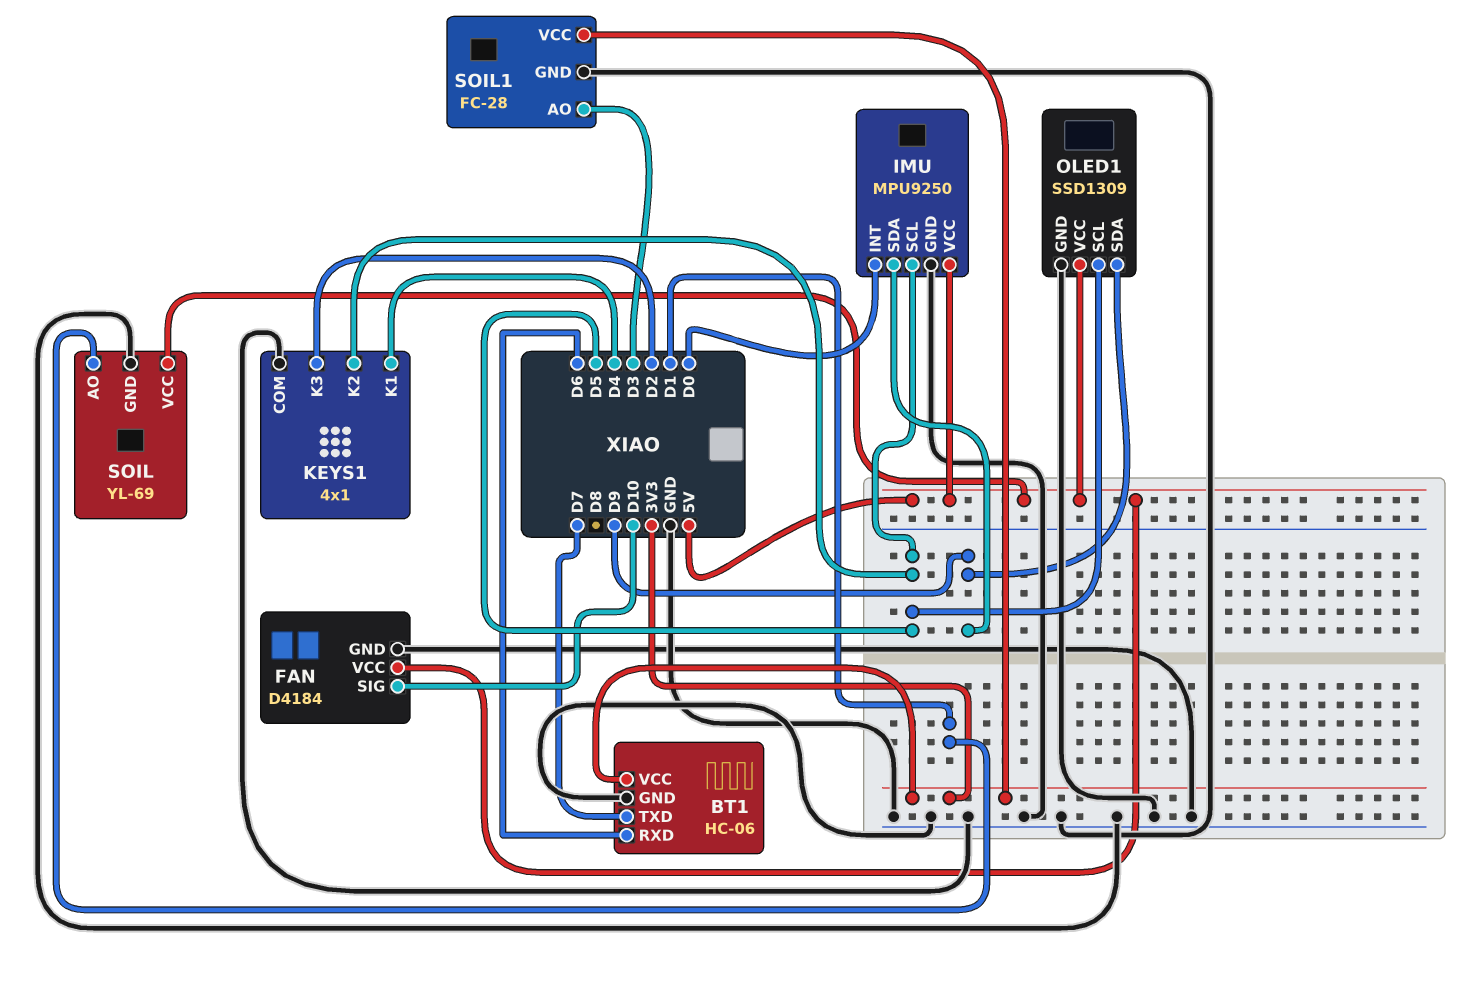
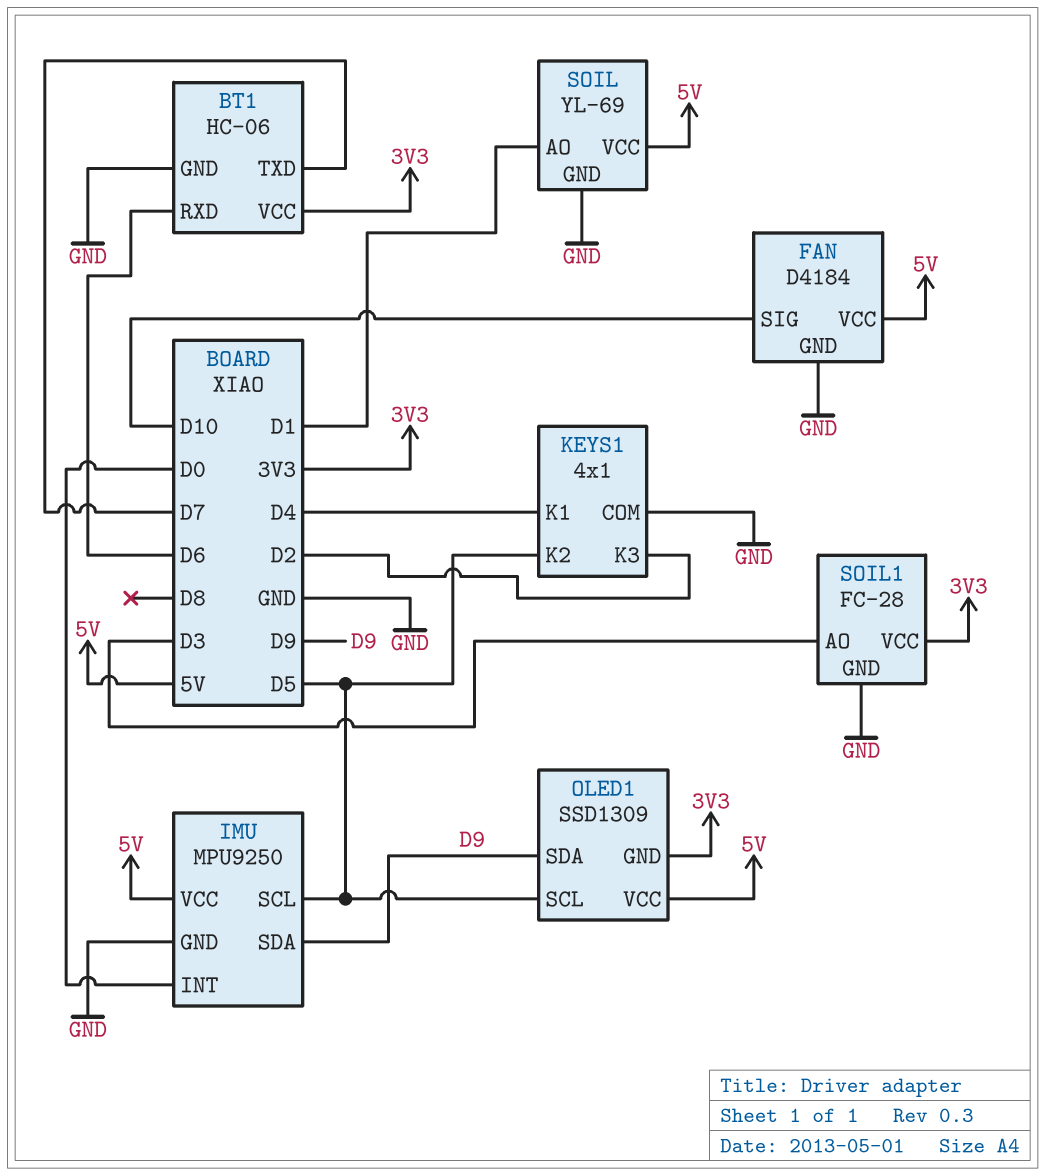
OLED1 pin GND: GND -> 3V3

